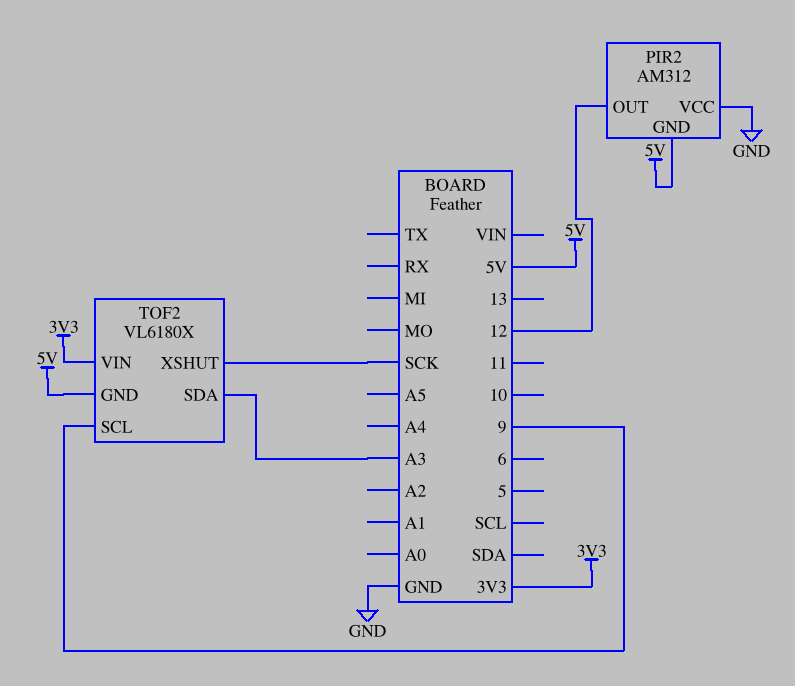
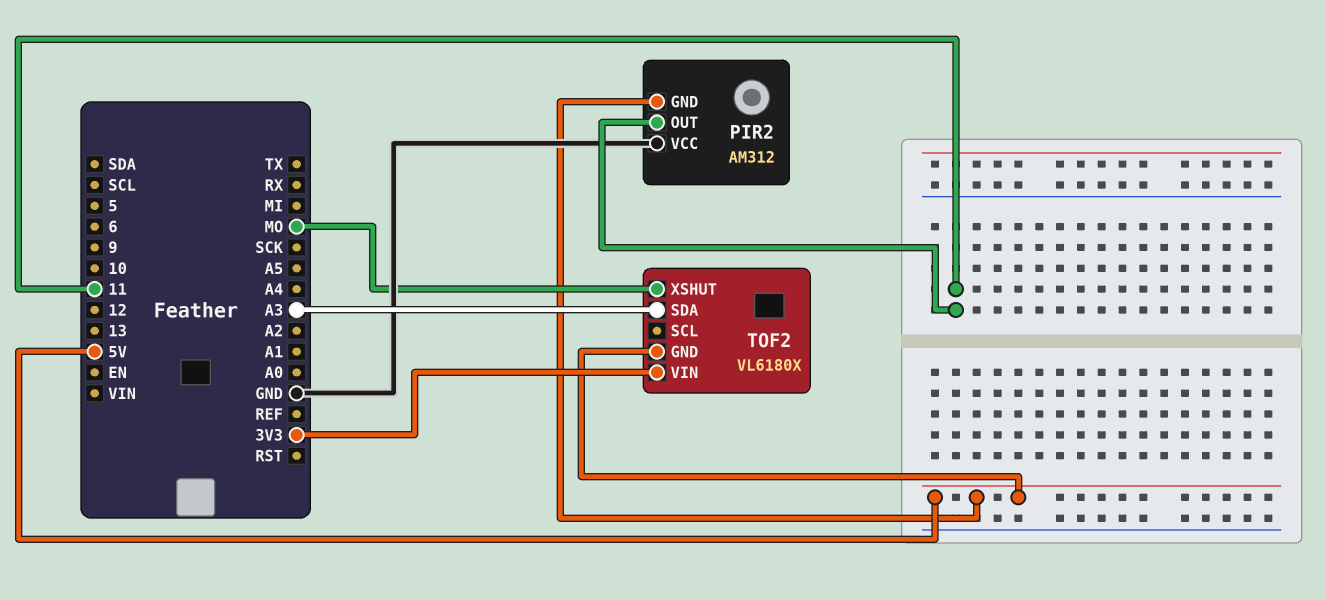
PIR2 pin OUT: 12 -> 11
TOF2 pin SCL: 9 -> none
TOF2 pin XSHUT: SCK -> MO

